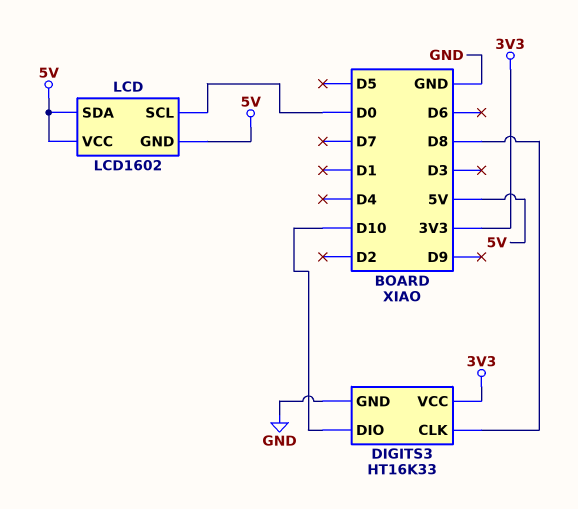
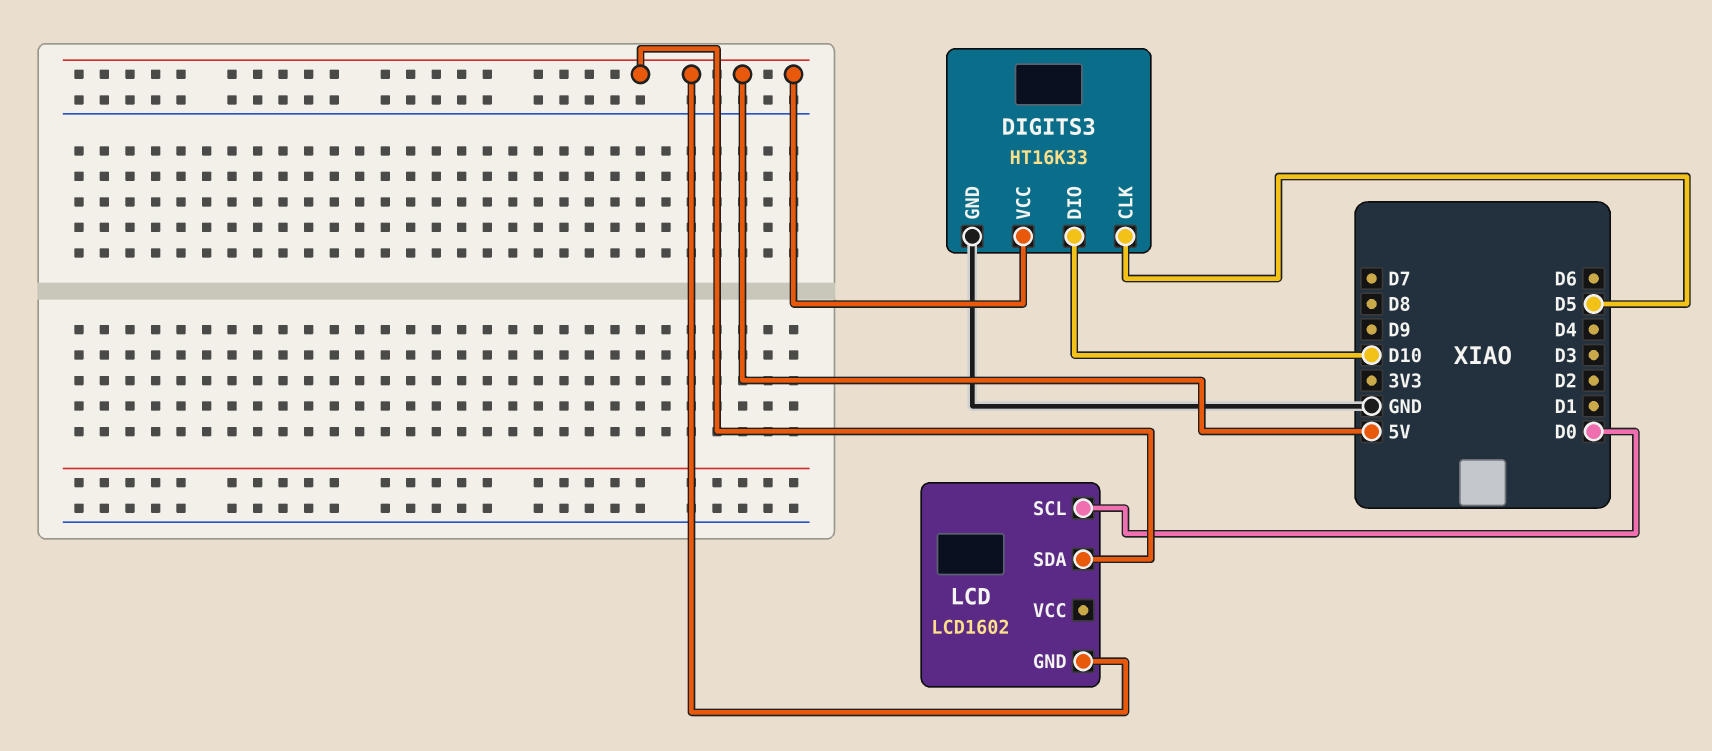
DIGITS3 pin CLK: D8 -> D5
DIGITS3 pin VCC: 3V3 -> 5V
LCD pin VCC: 5V -> none

